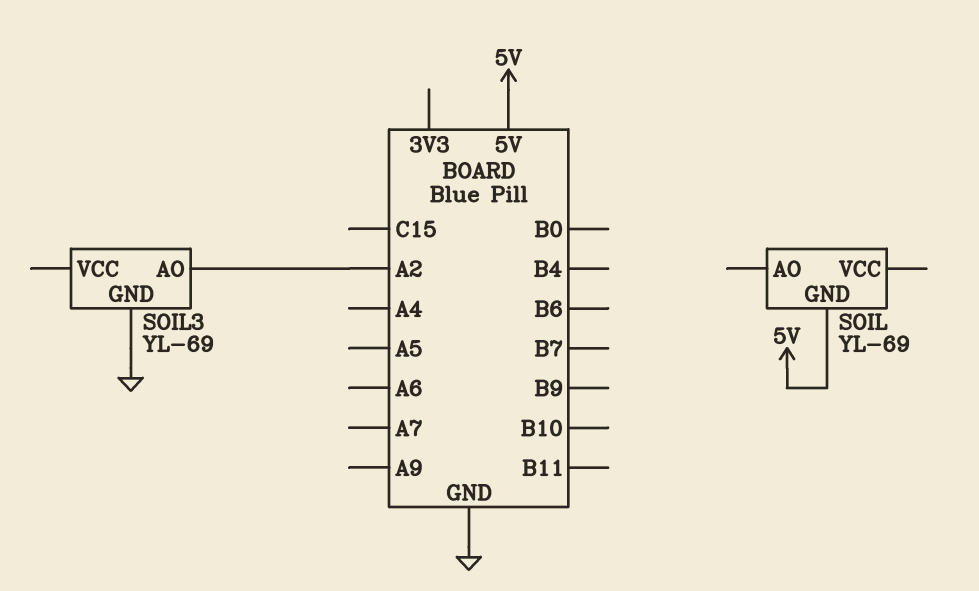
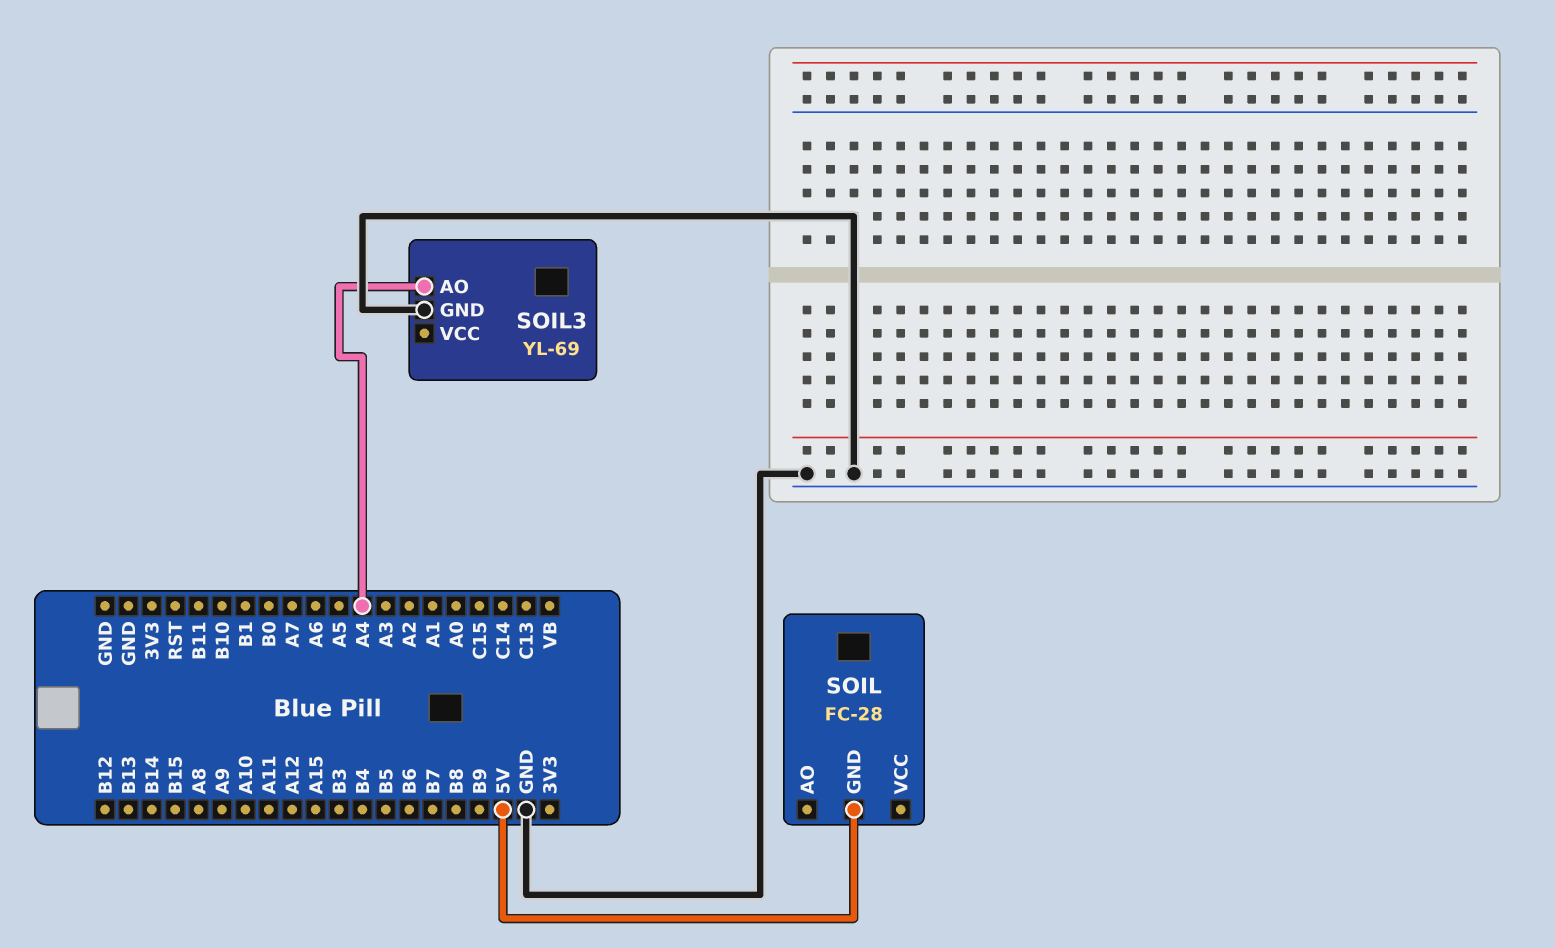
SOIL: YL-69 -> FC-28
SOIL3 pin AO: A2 -> A4

